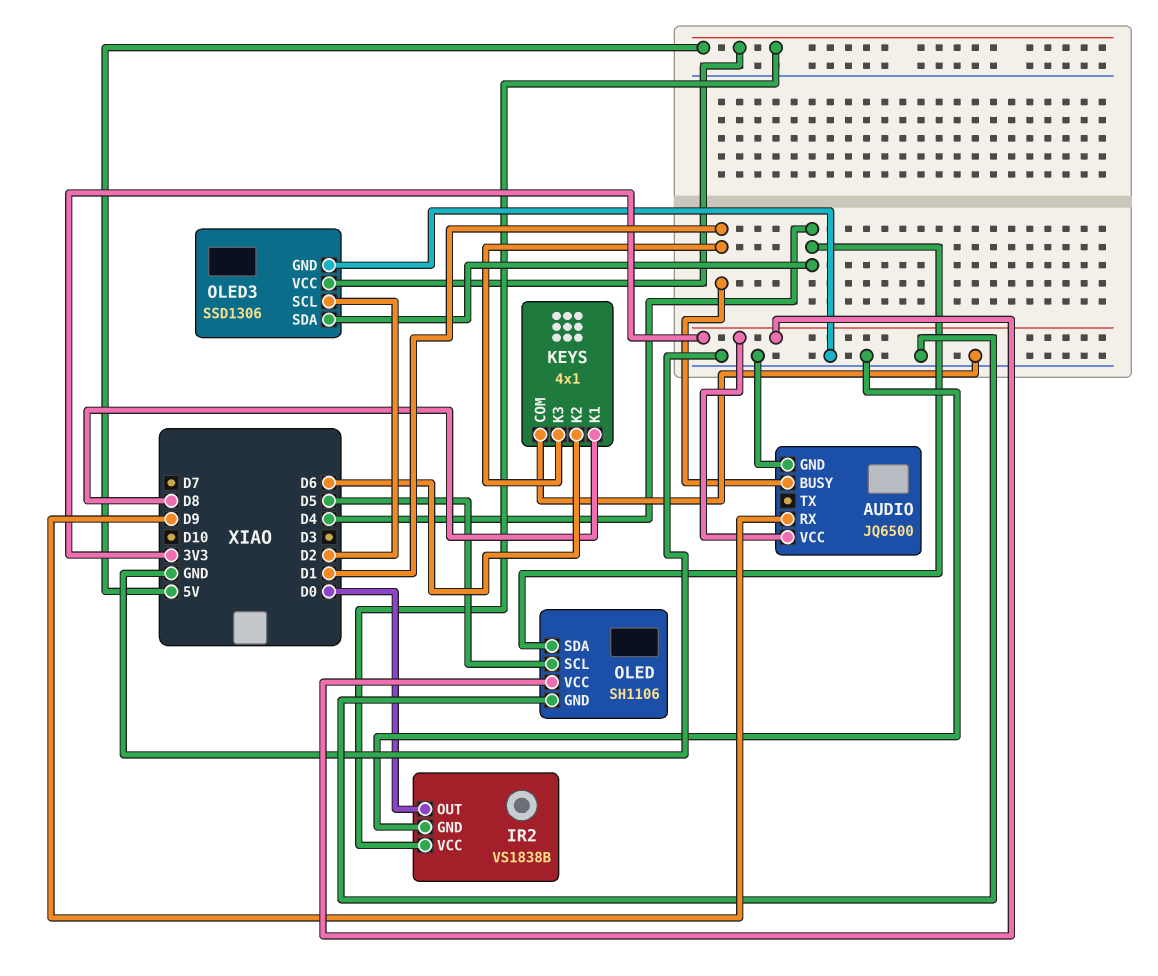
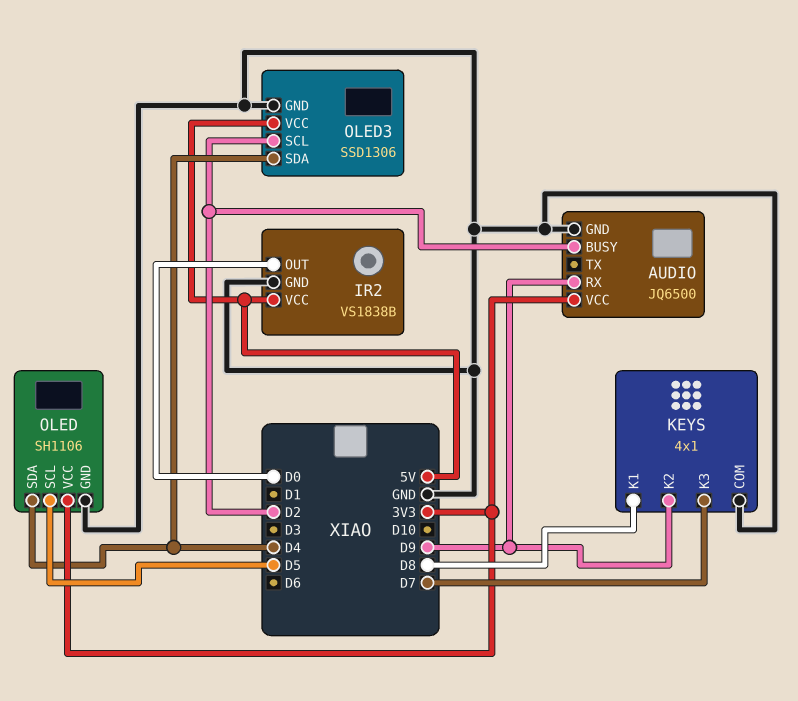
AUDIO pin BUSY: D1 -> D2
KEYS pin K2: D6 -> D9
KEYS pin K3: D1 -> D7

